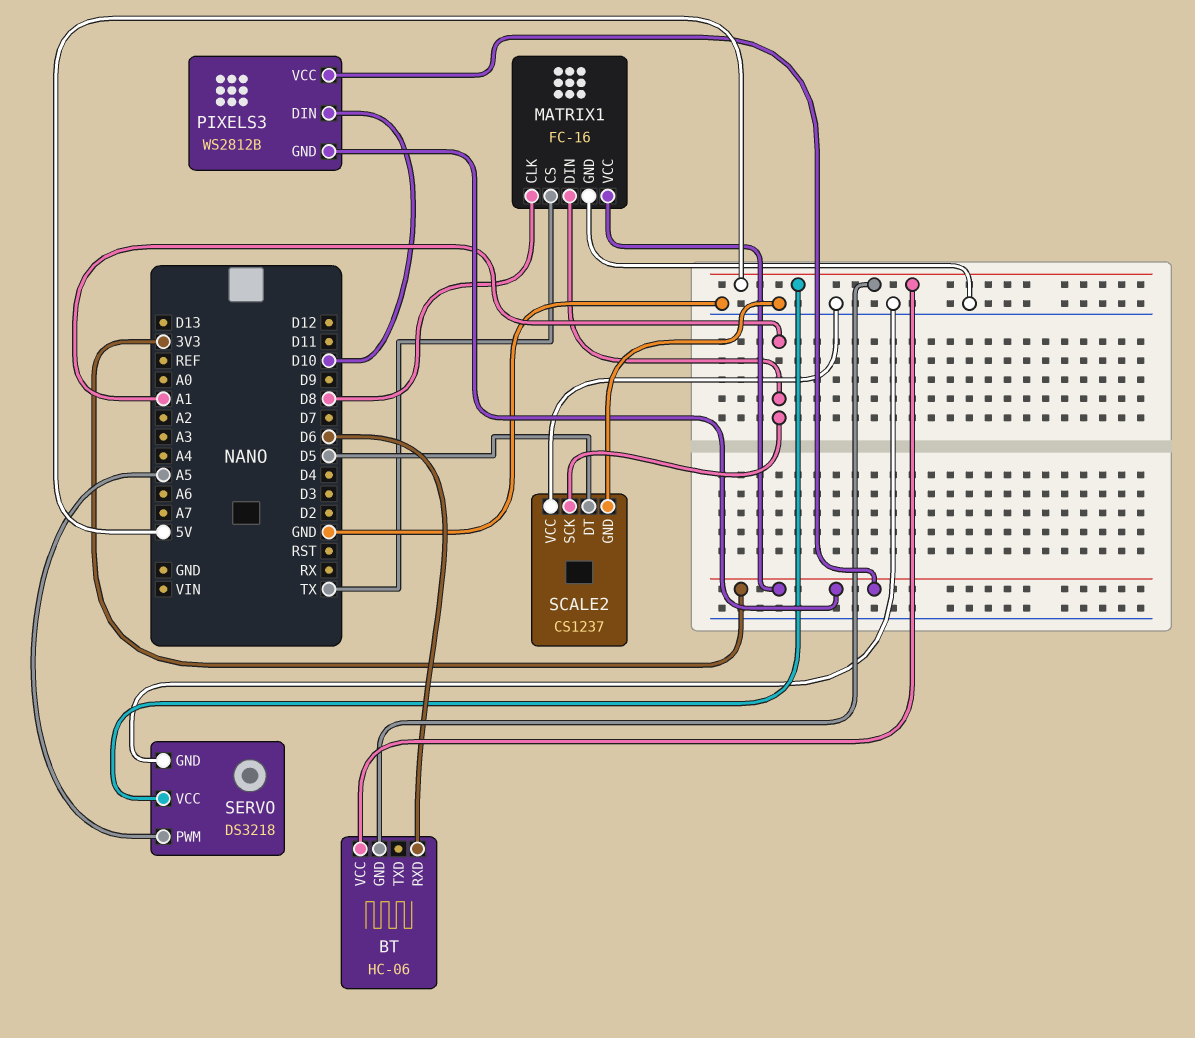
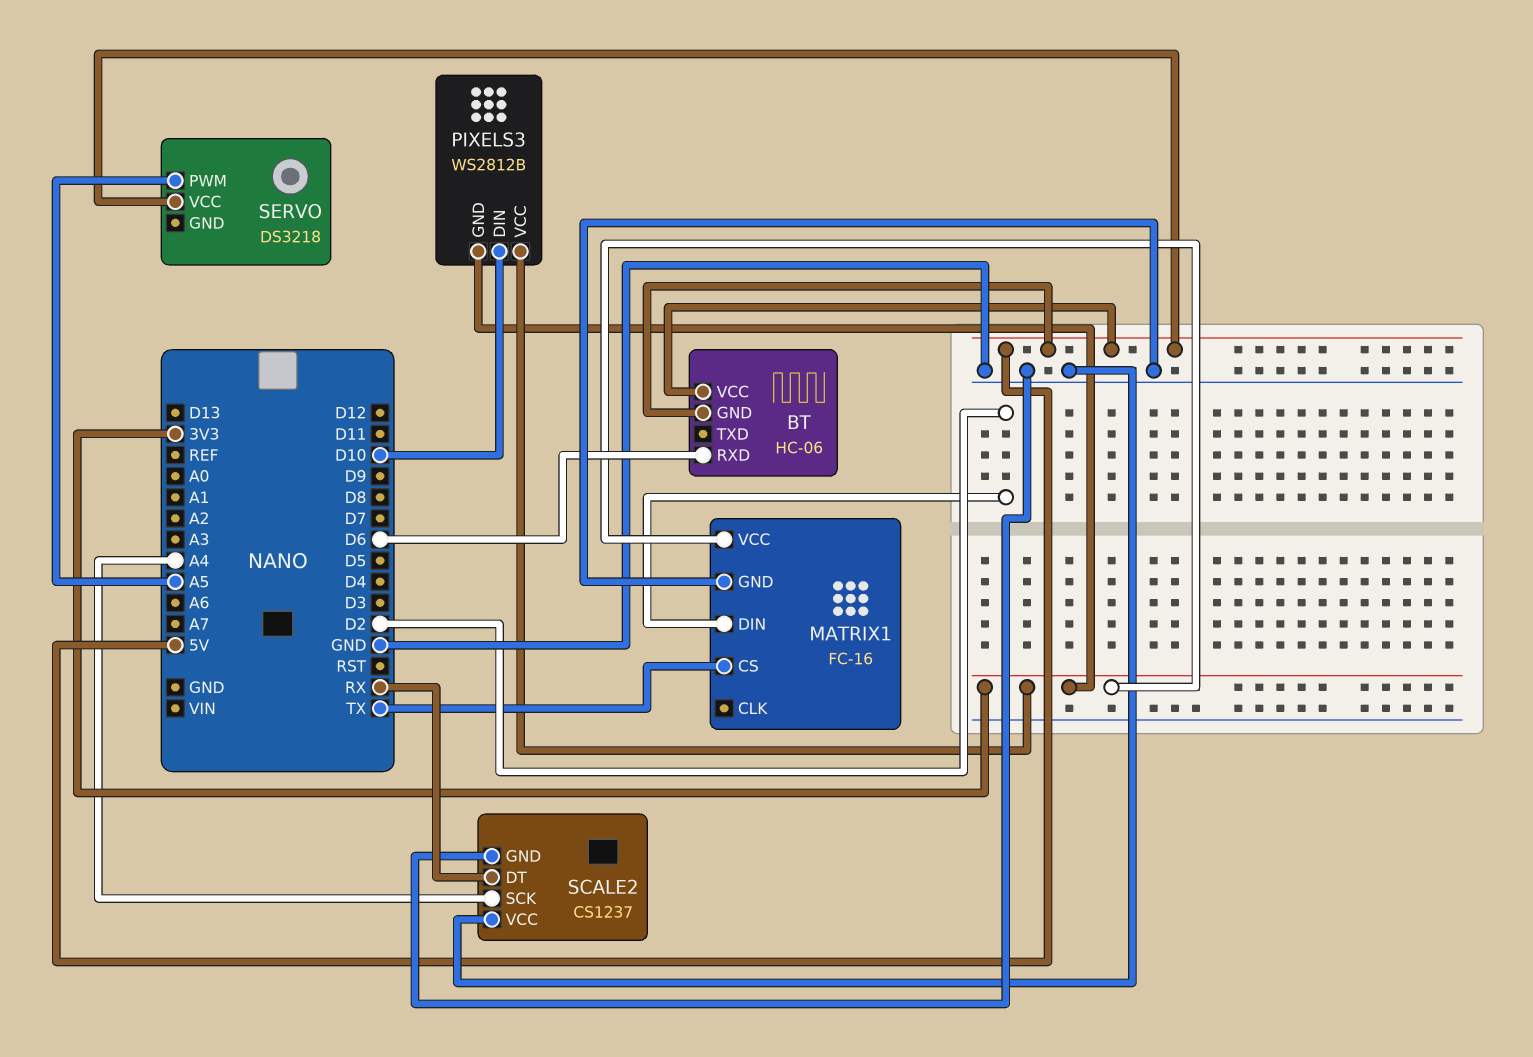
MATRIX1 pin CLK: D8 -> none
MATRIX1 pin DIN: A1 -> D2
SCALE2 pin DT: D5 -> RX
SCALE2 pin SCK: A1 -> A4
SERVO pin GND: GND -> none

